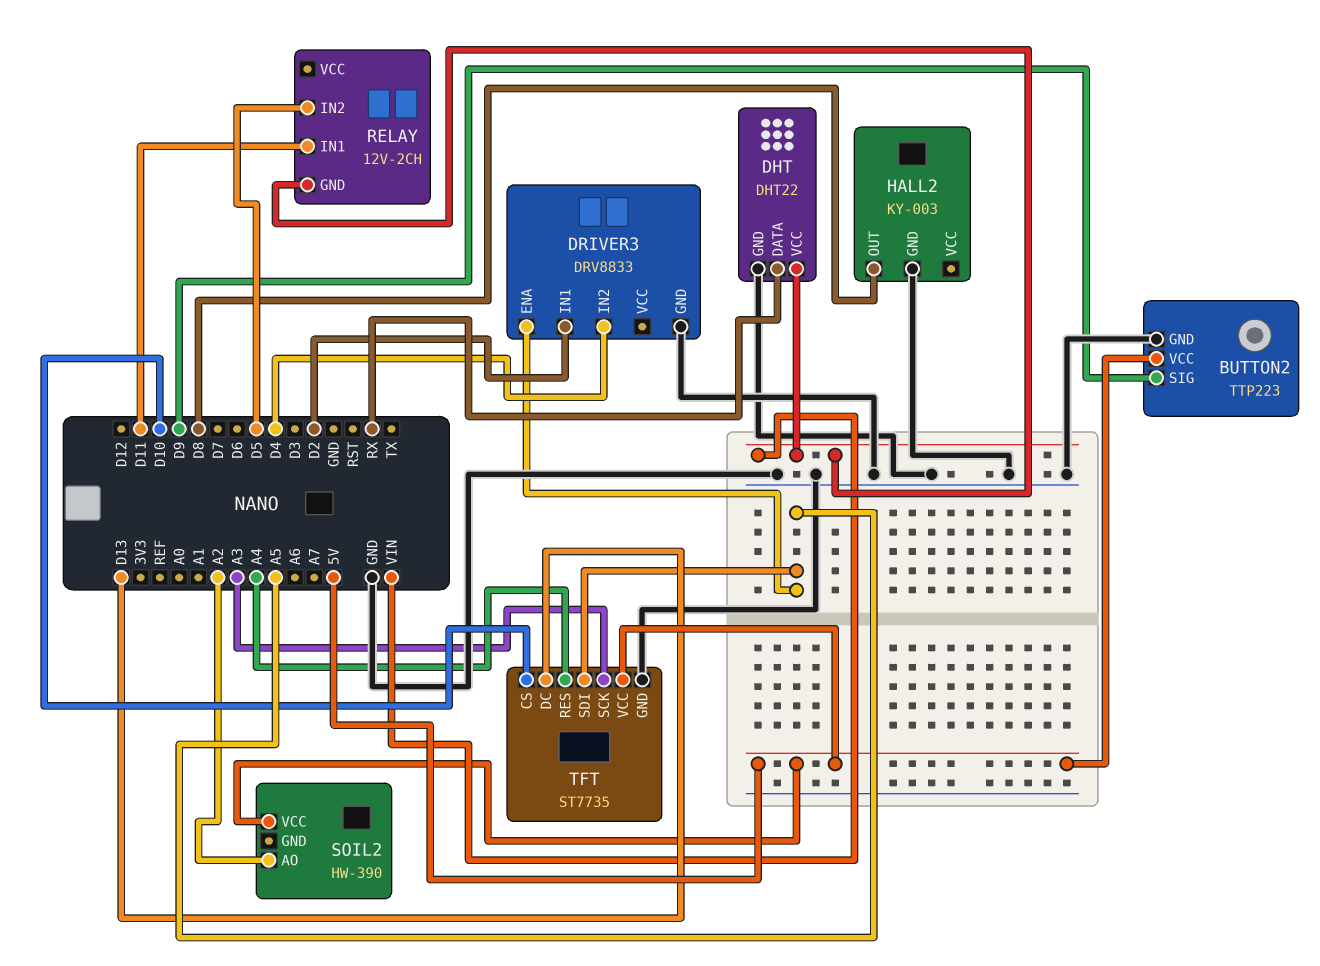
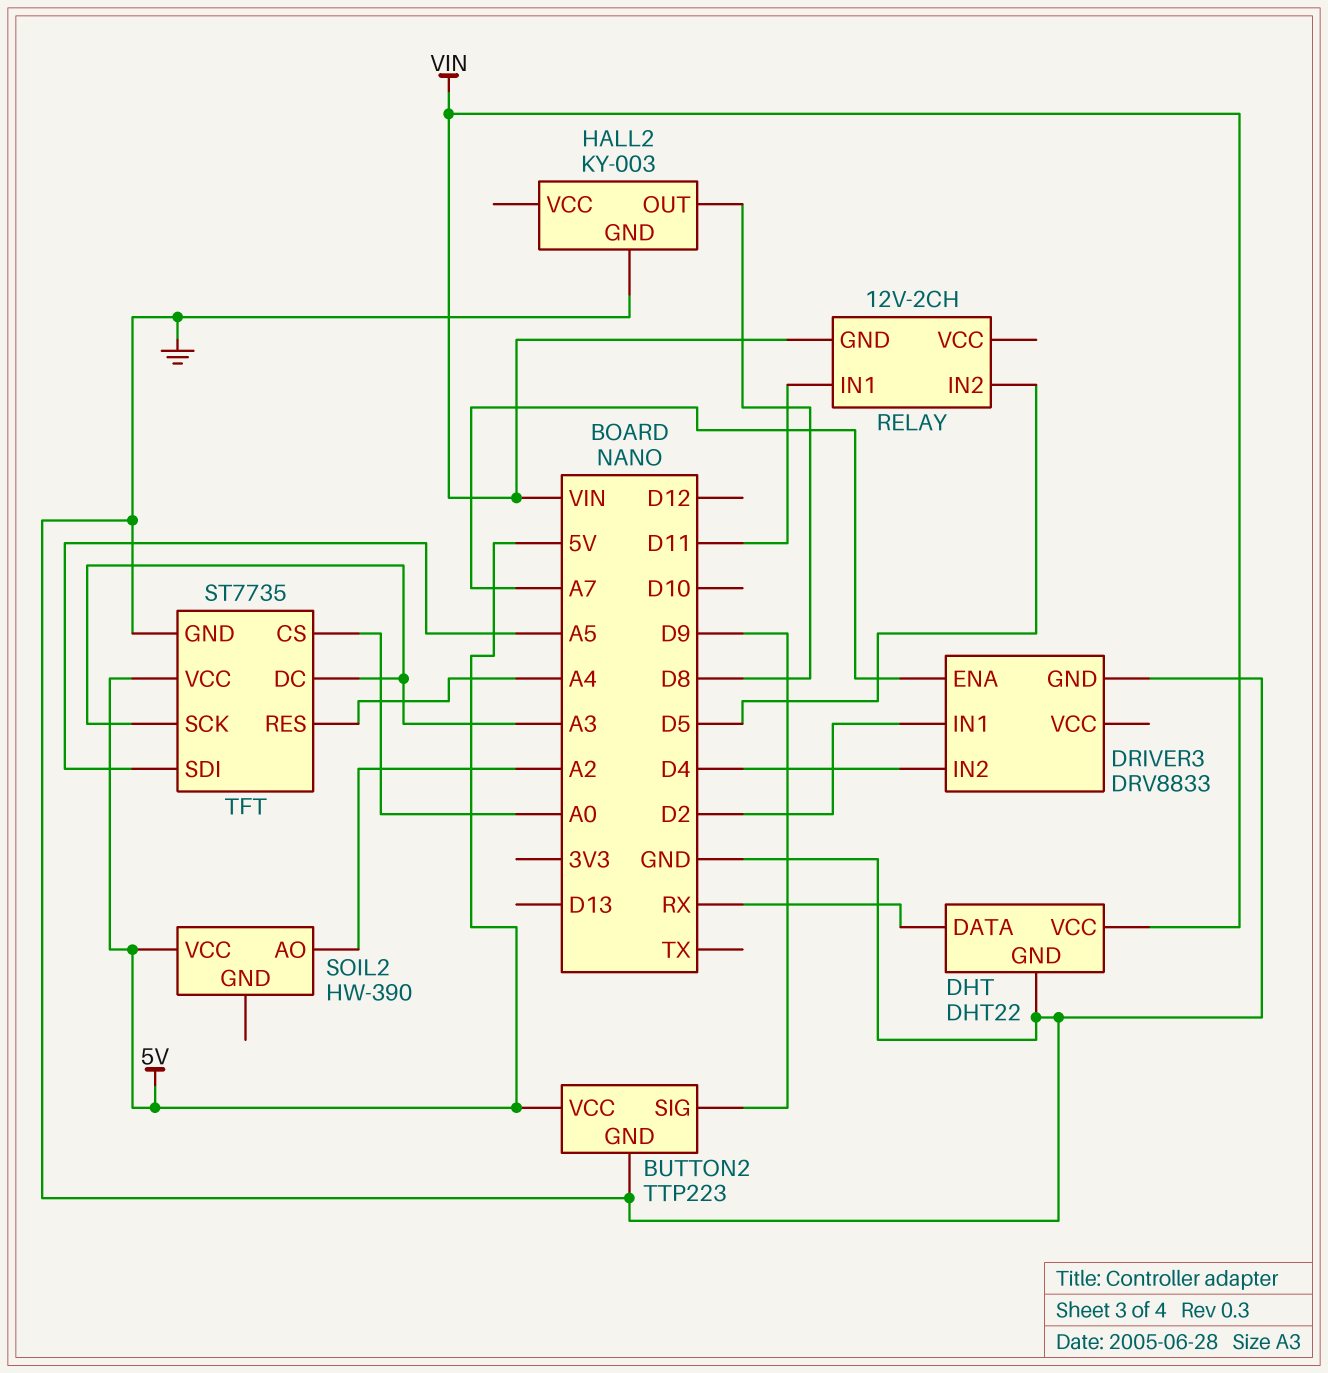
DRIVER3 pin ENA: A5 -> A7
TFT pin CS: D10 -> A0
TFT pin DC: D13 -> A3

